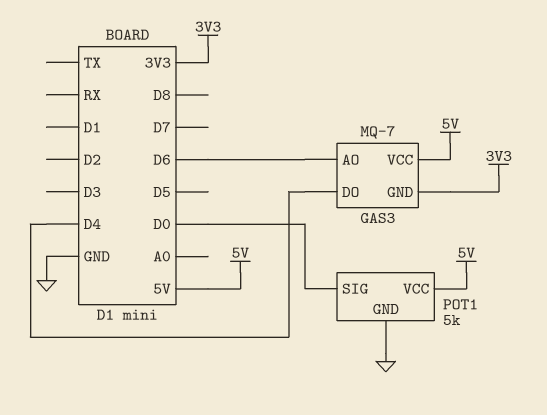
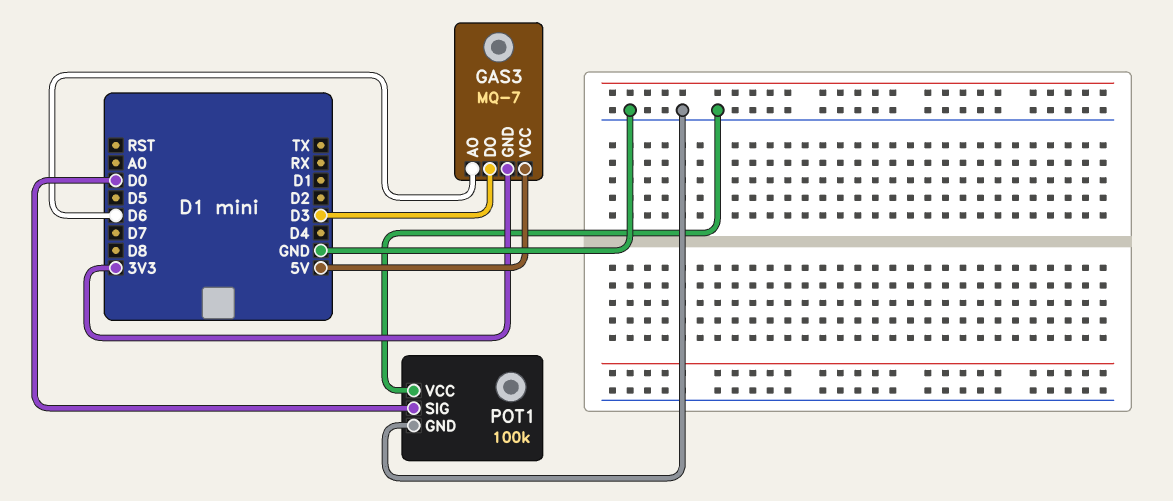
GAS3 pin DO: D4 -> D3
POT1: 5k -> 100k
POT1 pin VCC: 5V -> GND

